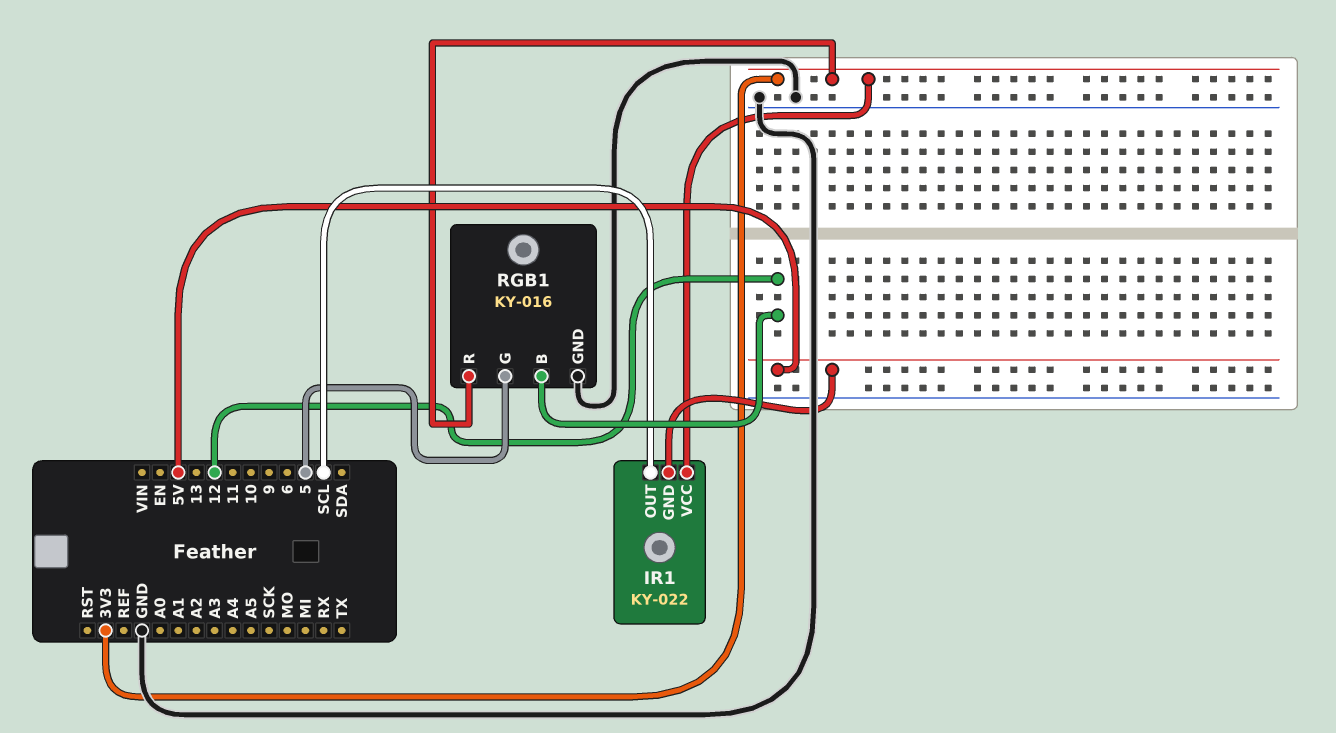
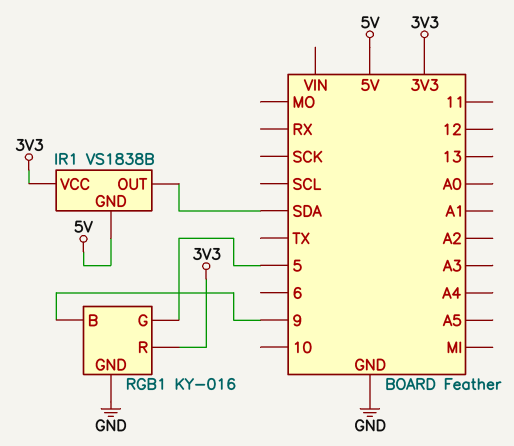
IR1: KY-022 -> VS1838B
IR1 pin OUT: SCL -> SDA
RGB1 pin B: 12 -> 9

